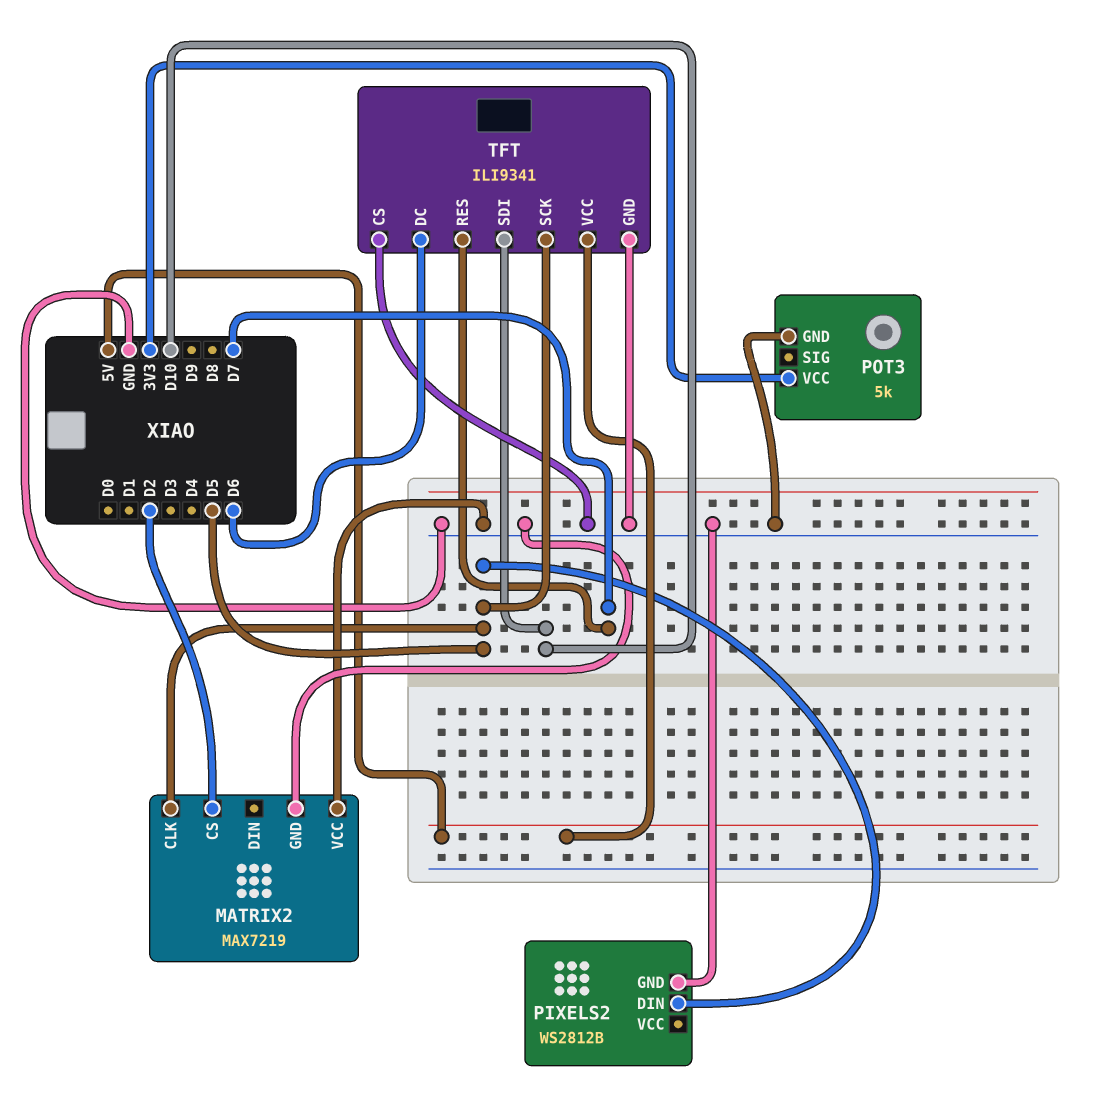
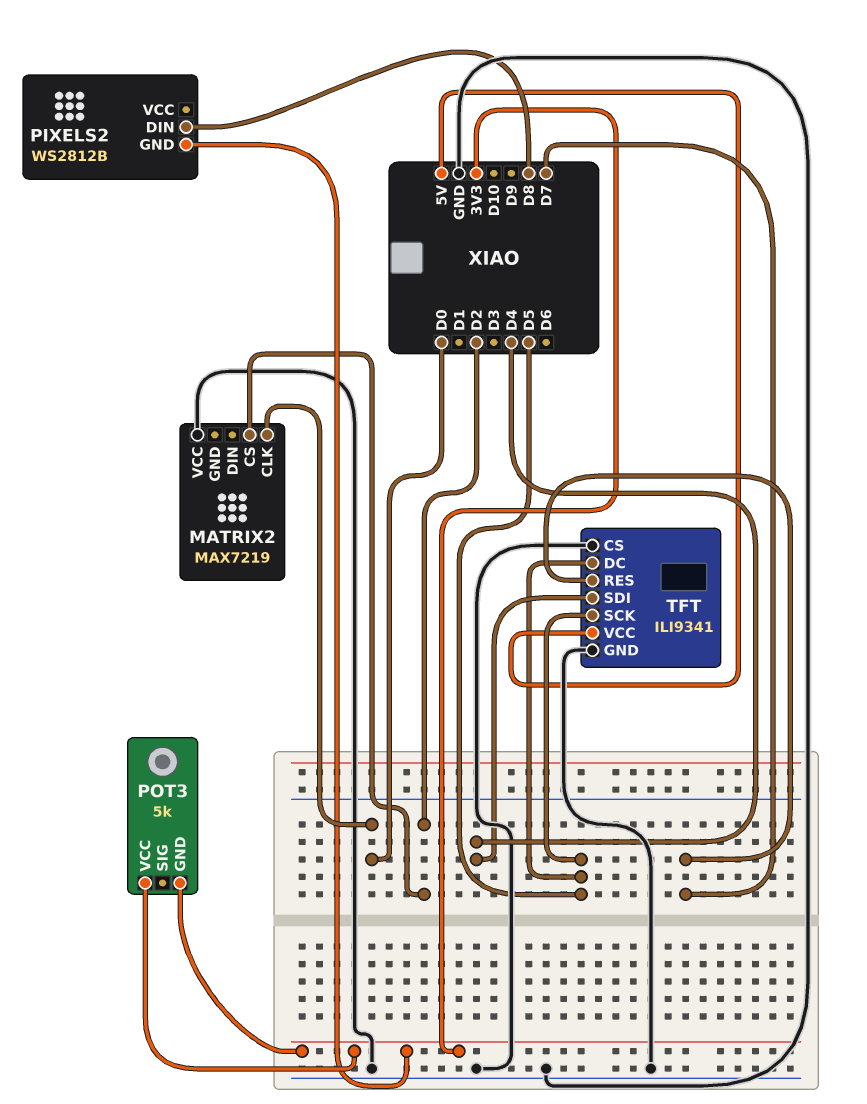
MATRIX2 pin CLK: D5 -> D0
MATRIX2 pin GND: GND -> none
PIXELS2 pin DIN: D5 -> D8
PIXELS2 pin GND: GND -> 3V3
POT3 pin GND: GND -> 3V3
TFT pin DC: D6 -> D5
TFT pin SDI: D10 -> D4

